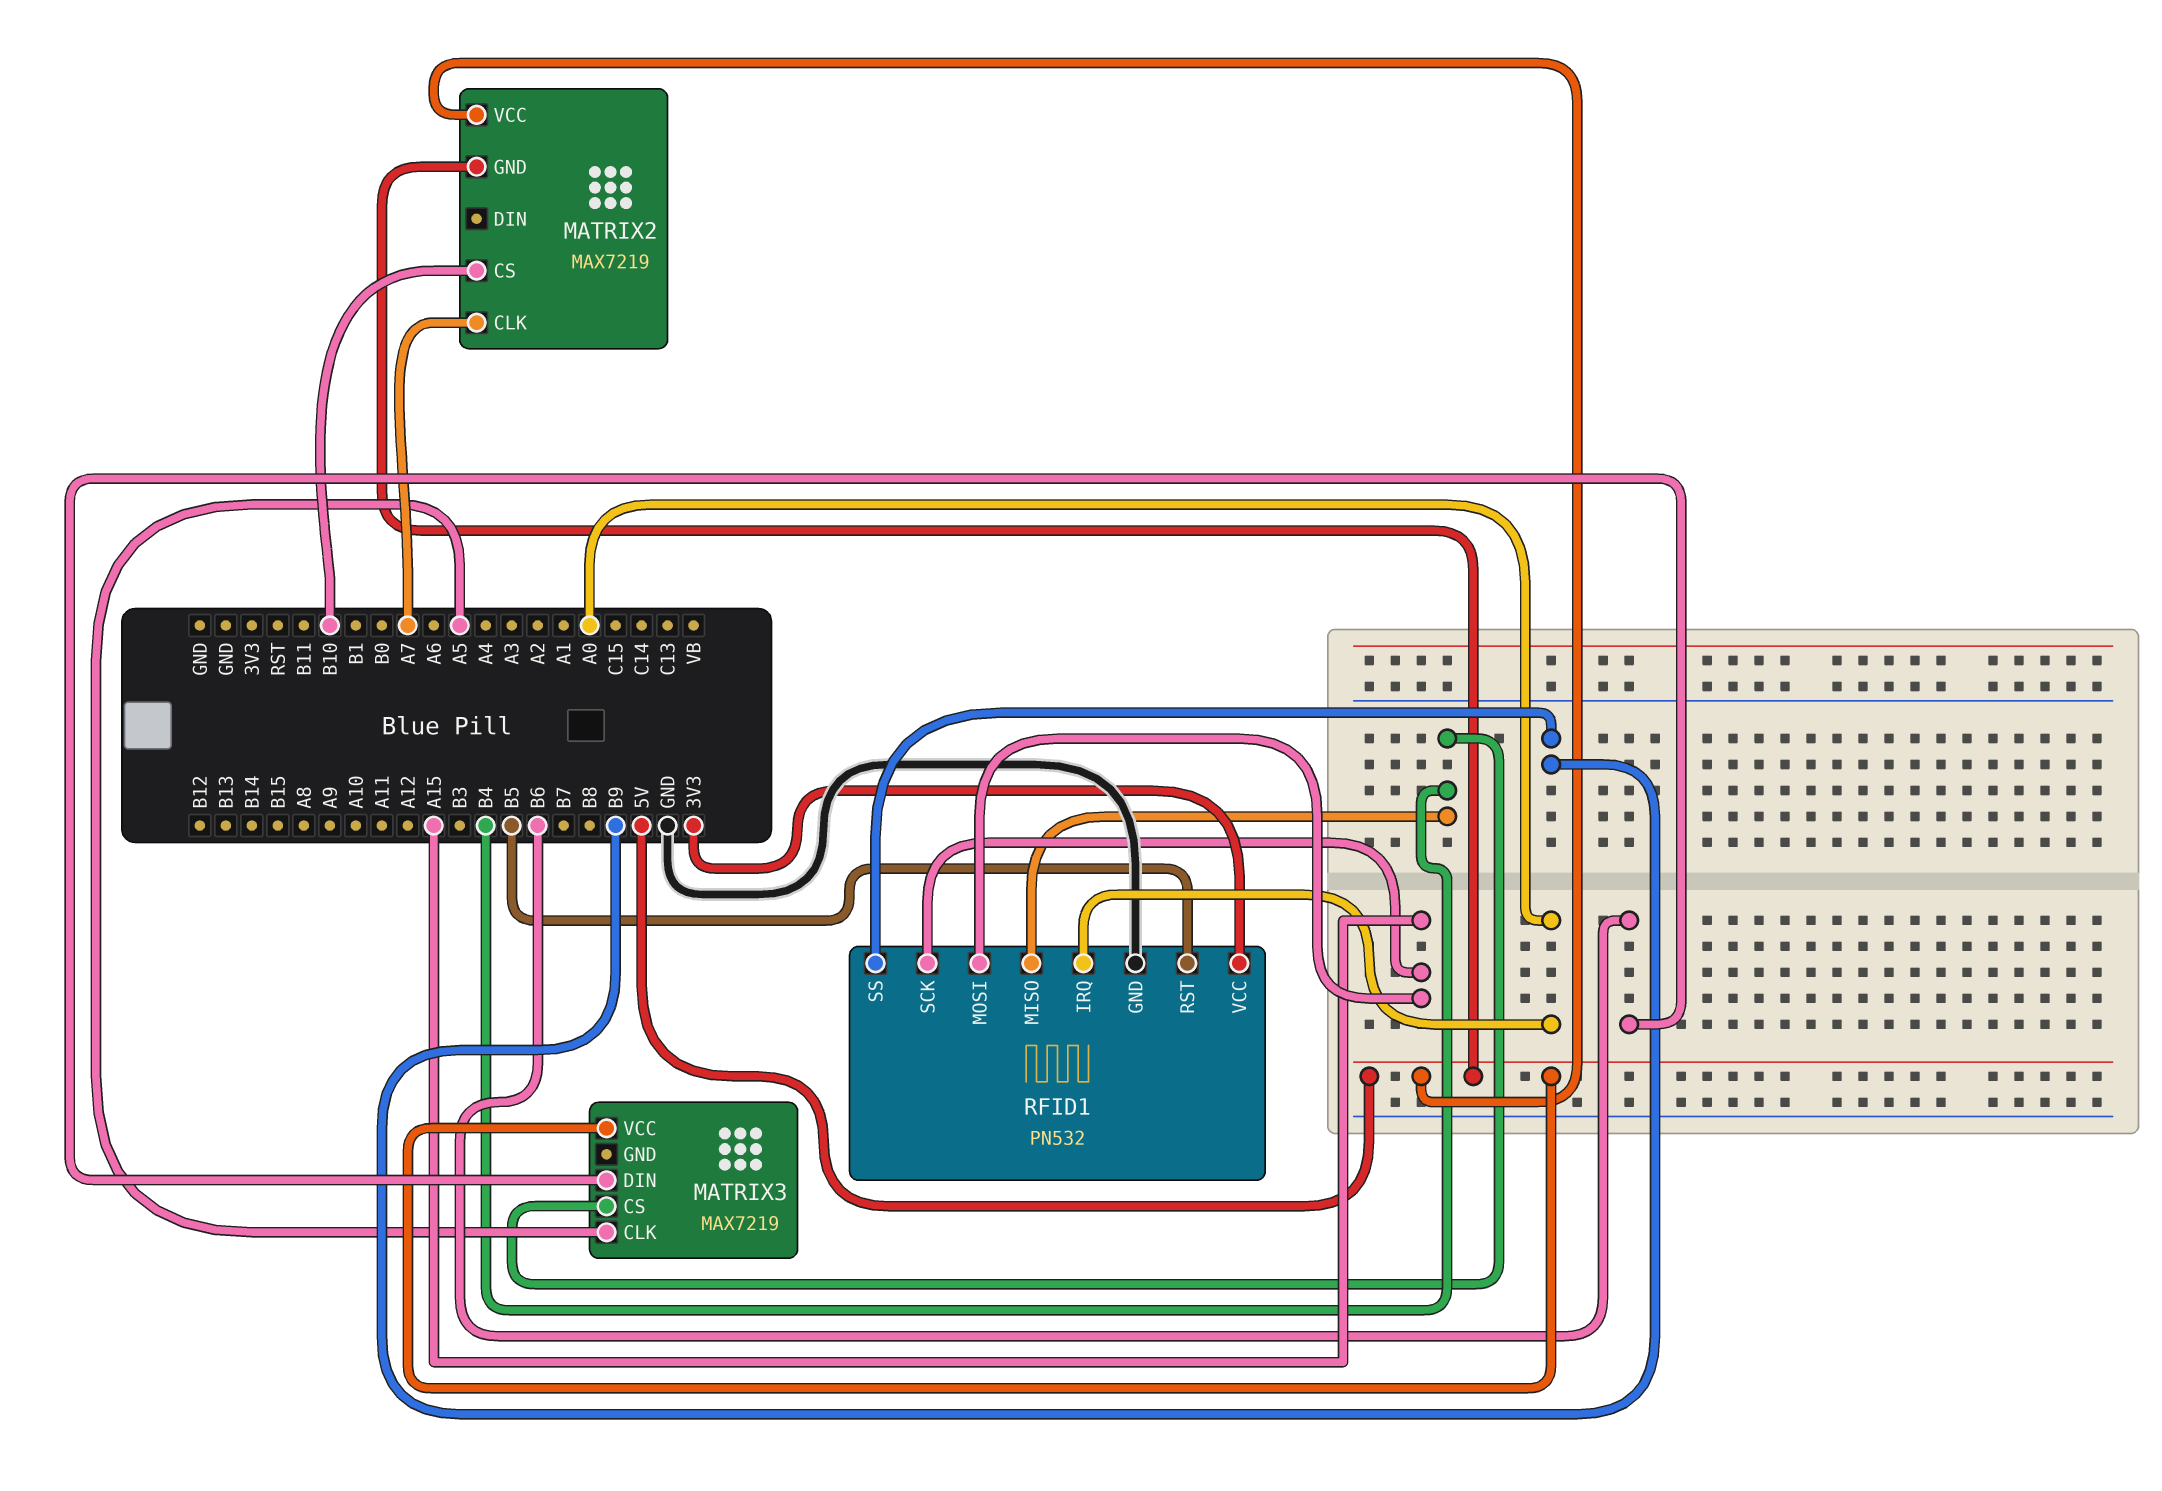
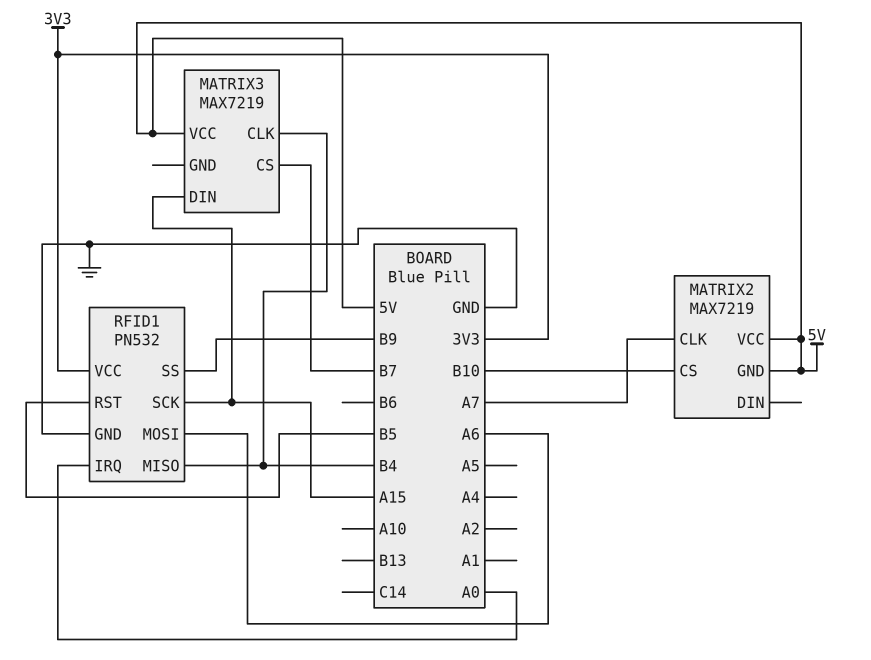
MATRIX3 pin CLK: A5 -> B4
MATRIX3 pin CS: B4 -> B7
MATRIX3 pin DIN: B6 -> A15
RFID1 pin MOSI: A15 -> A6

